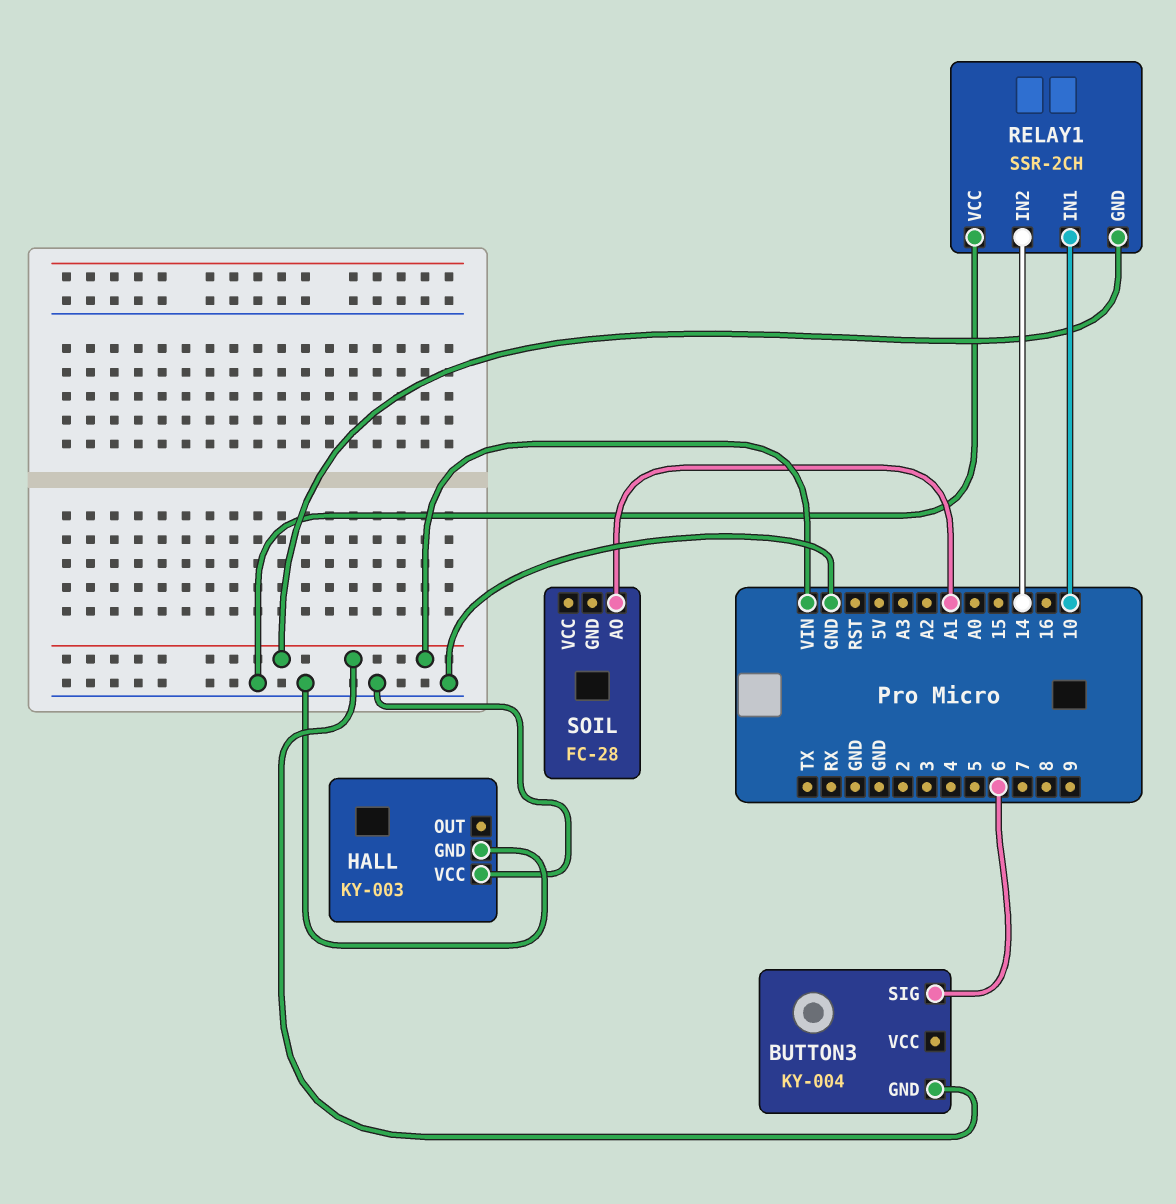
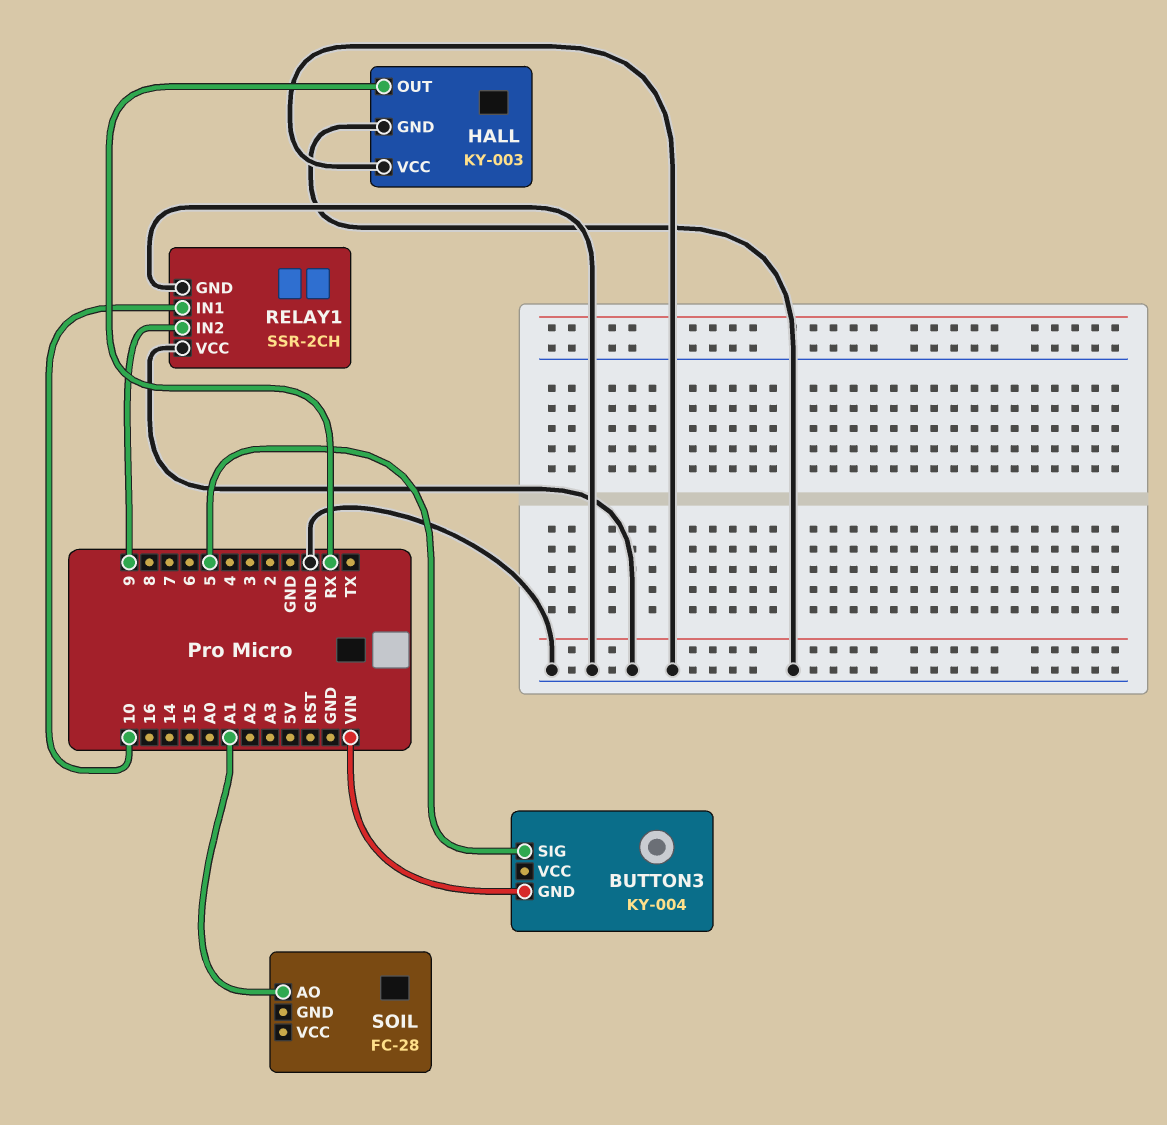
BUTTON3 pin SIG: 6 -> 5
HALL pin OUT: none -> RX
RELAY1 pin GND: VIN -> GND
RELAY1 pin IN2: 14 -> 9

